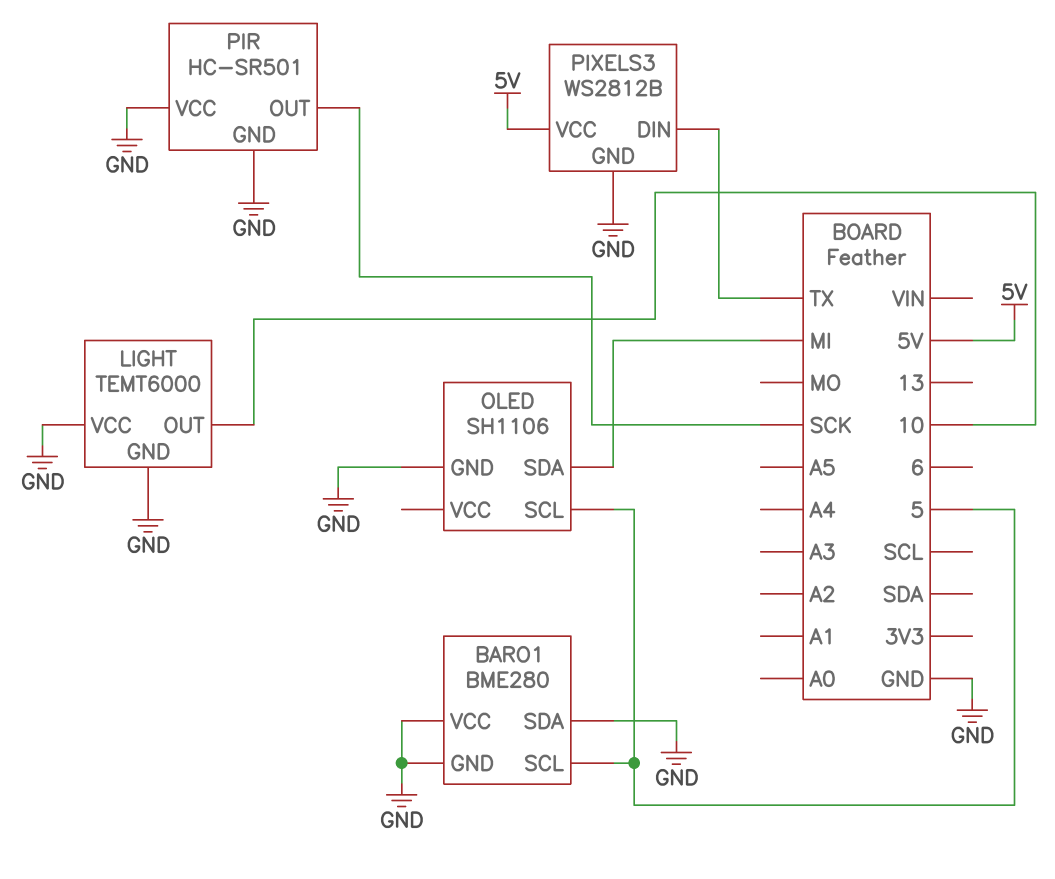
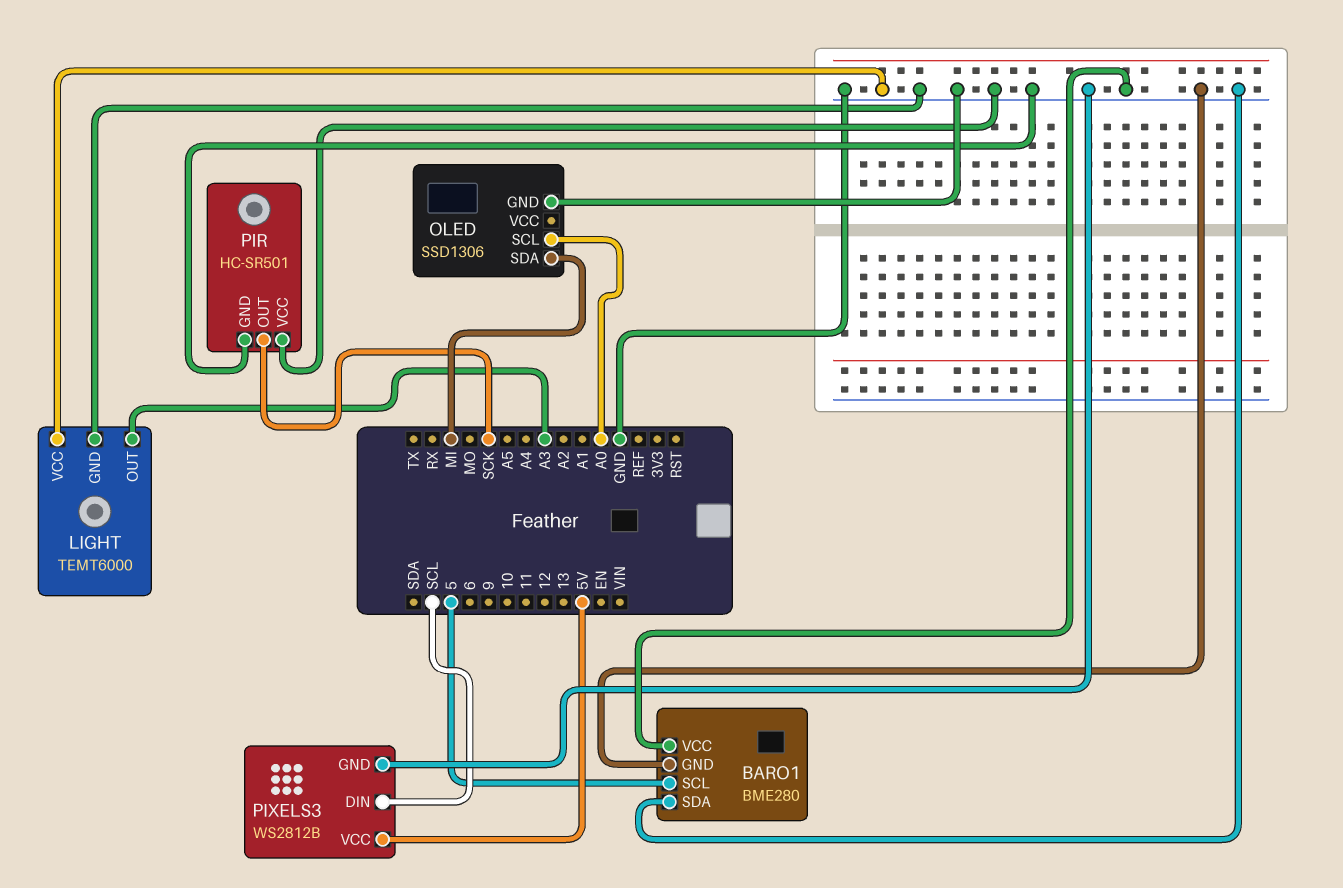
LIGHT pin OUT: 10 -> A3
OLED: SH1106 -> SSD1306
OLED pin SCL: 5 -> A0
PIXELS3 pin DIN: TX -> SCL

